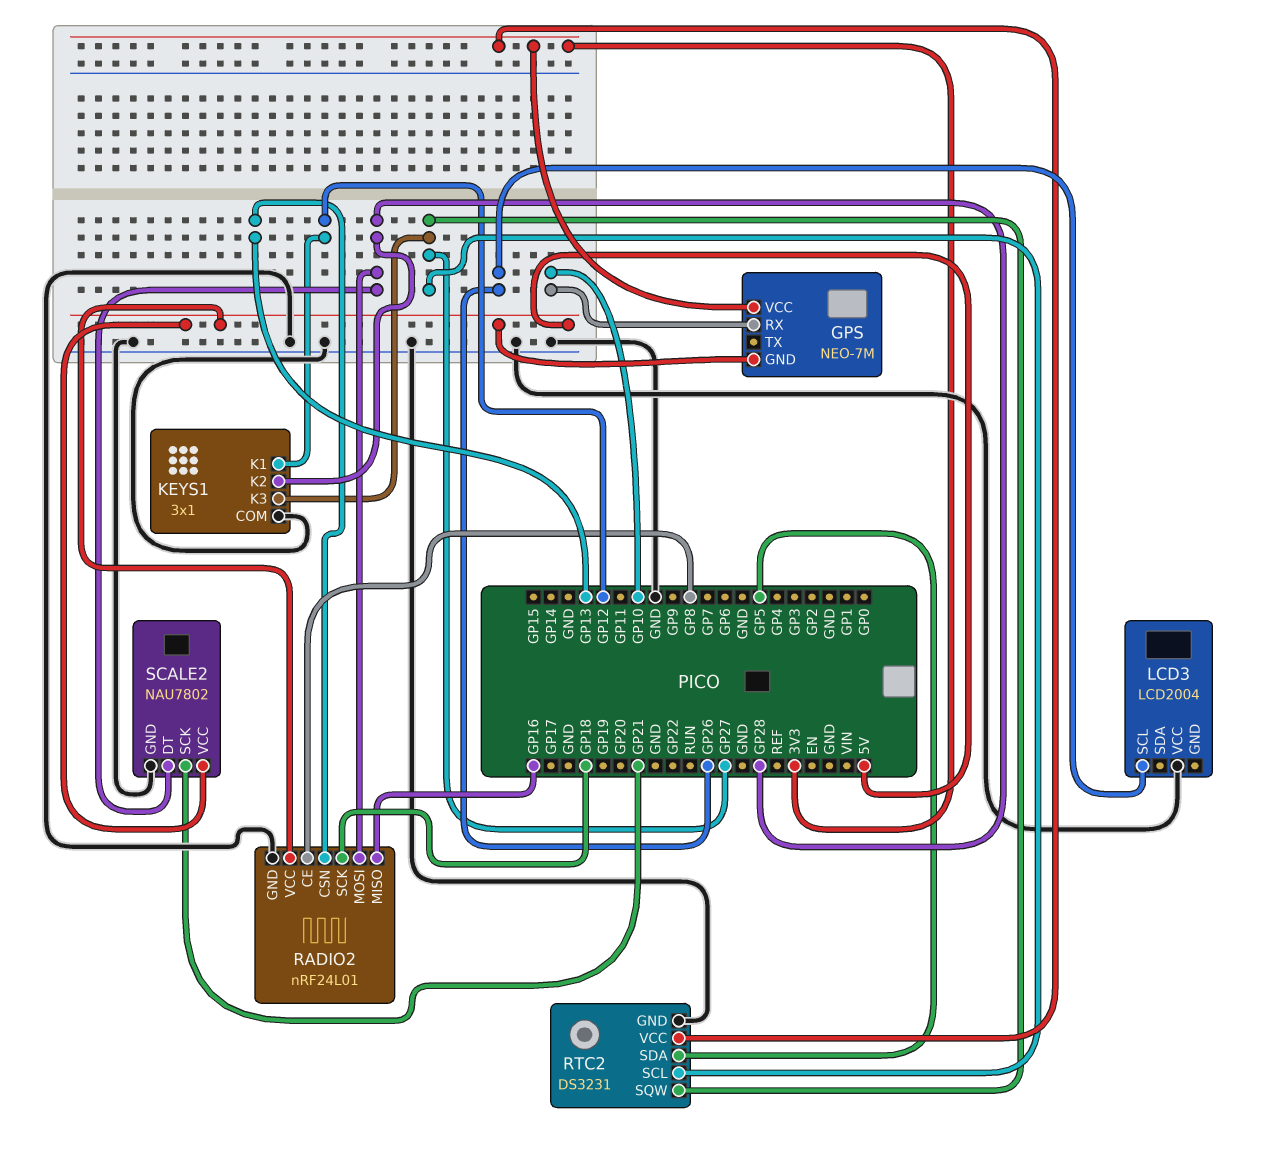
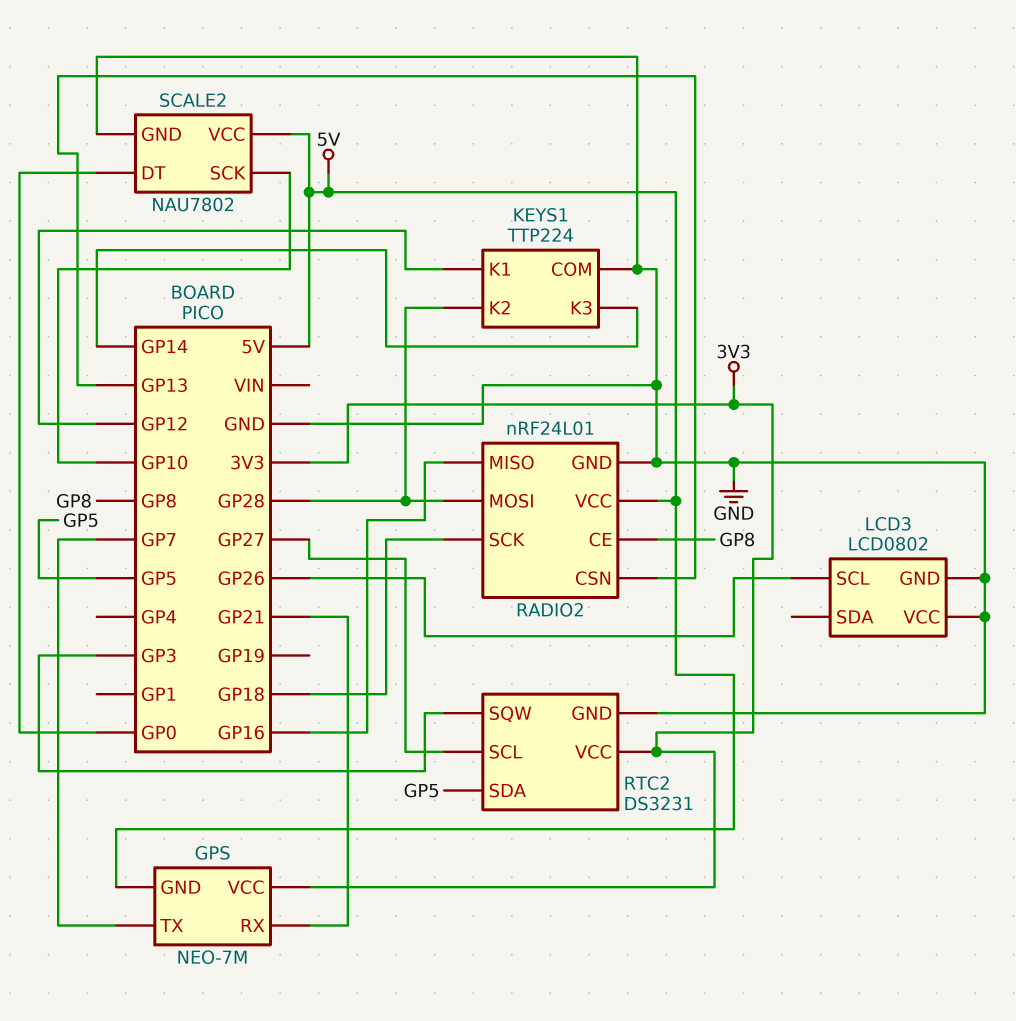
GPS pin RX: GP10 -> GP21
GPS pin TX: none -> GP7
KEYS1: 3x1 -> TTP224
KEYS1 pin K3: GP27 -> GP14
LCD3: LCD2004 -> LCD0802
LCD3 pin GND: none -> GND
RTC2 pin SQW: GP27 -> GP3
SCALE2 pin DT: GP28 -> GP0
SCALE2 pin SCK: GP21 -> GP10

